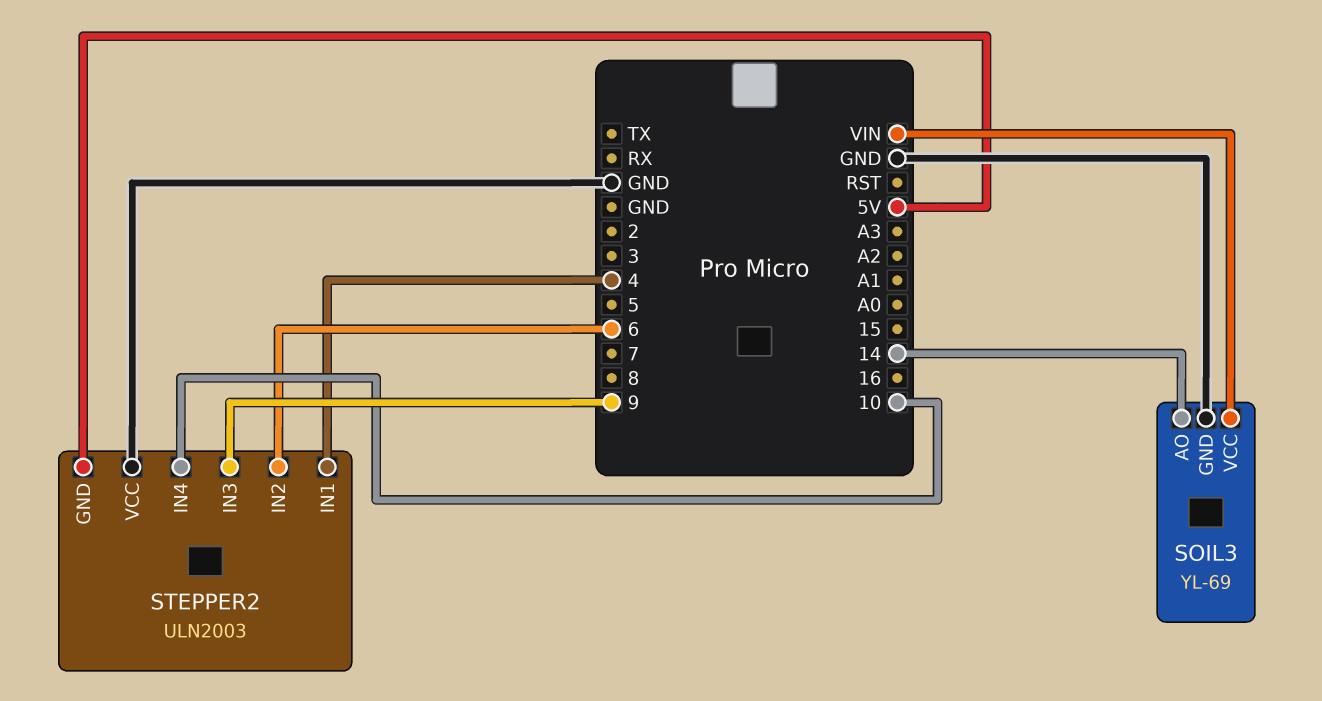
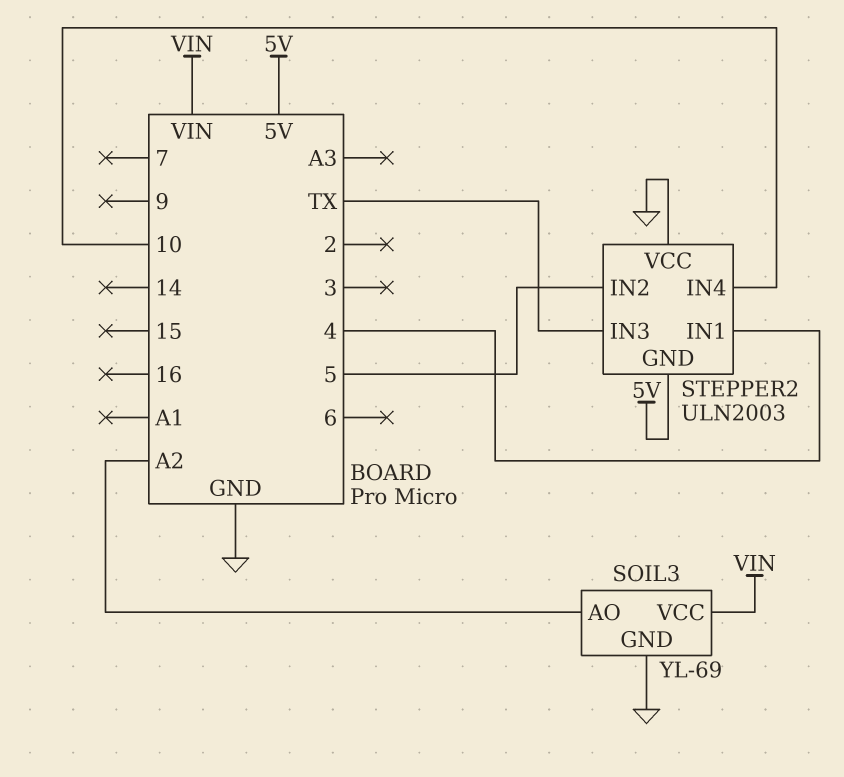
SOIL3 pin AO: 14 -> A2
STEPPER2 pin IN2: 6 -> 5
STEPPER2 pin IN3: 9 -> TX

